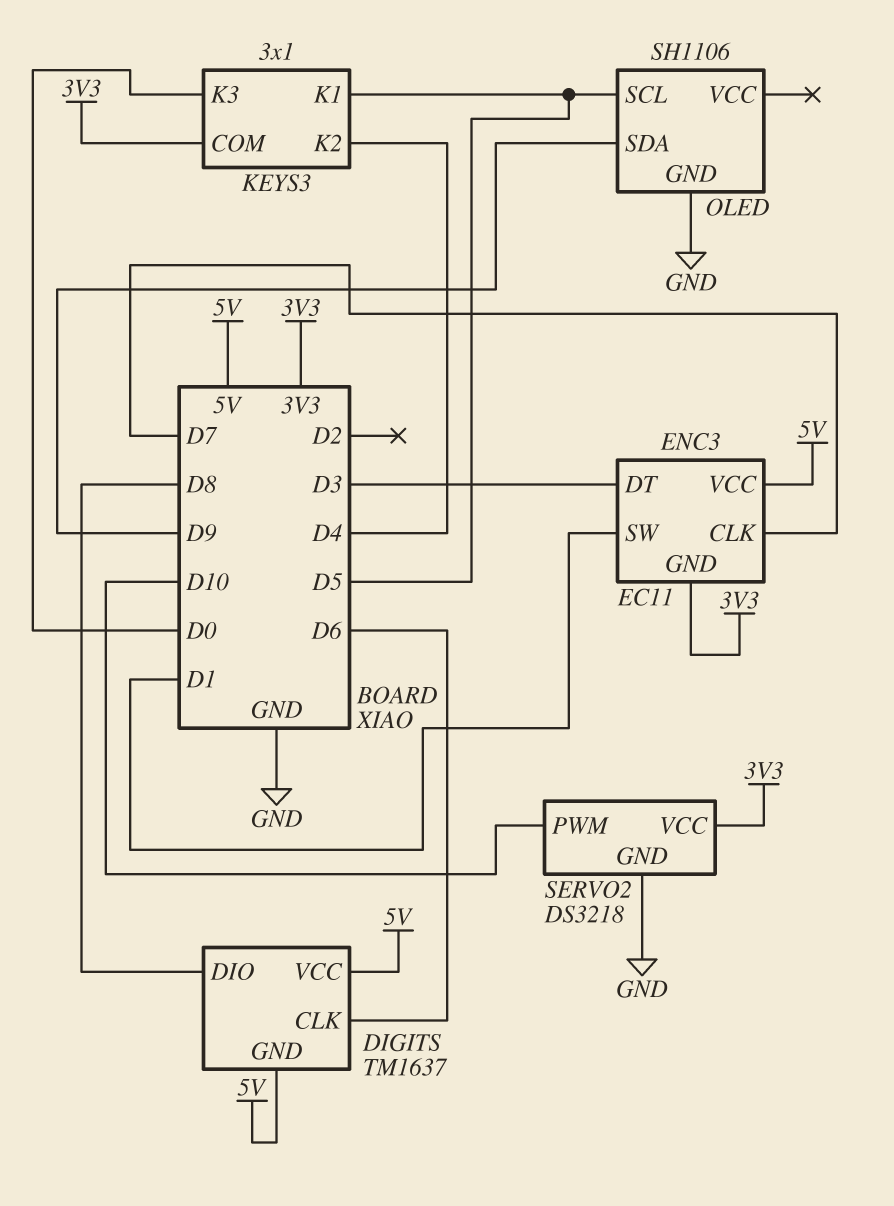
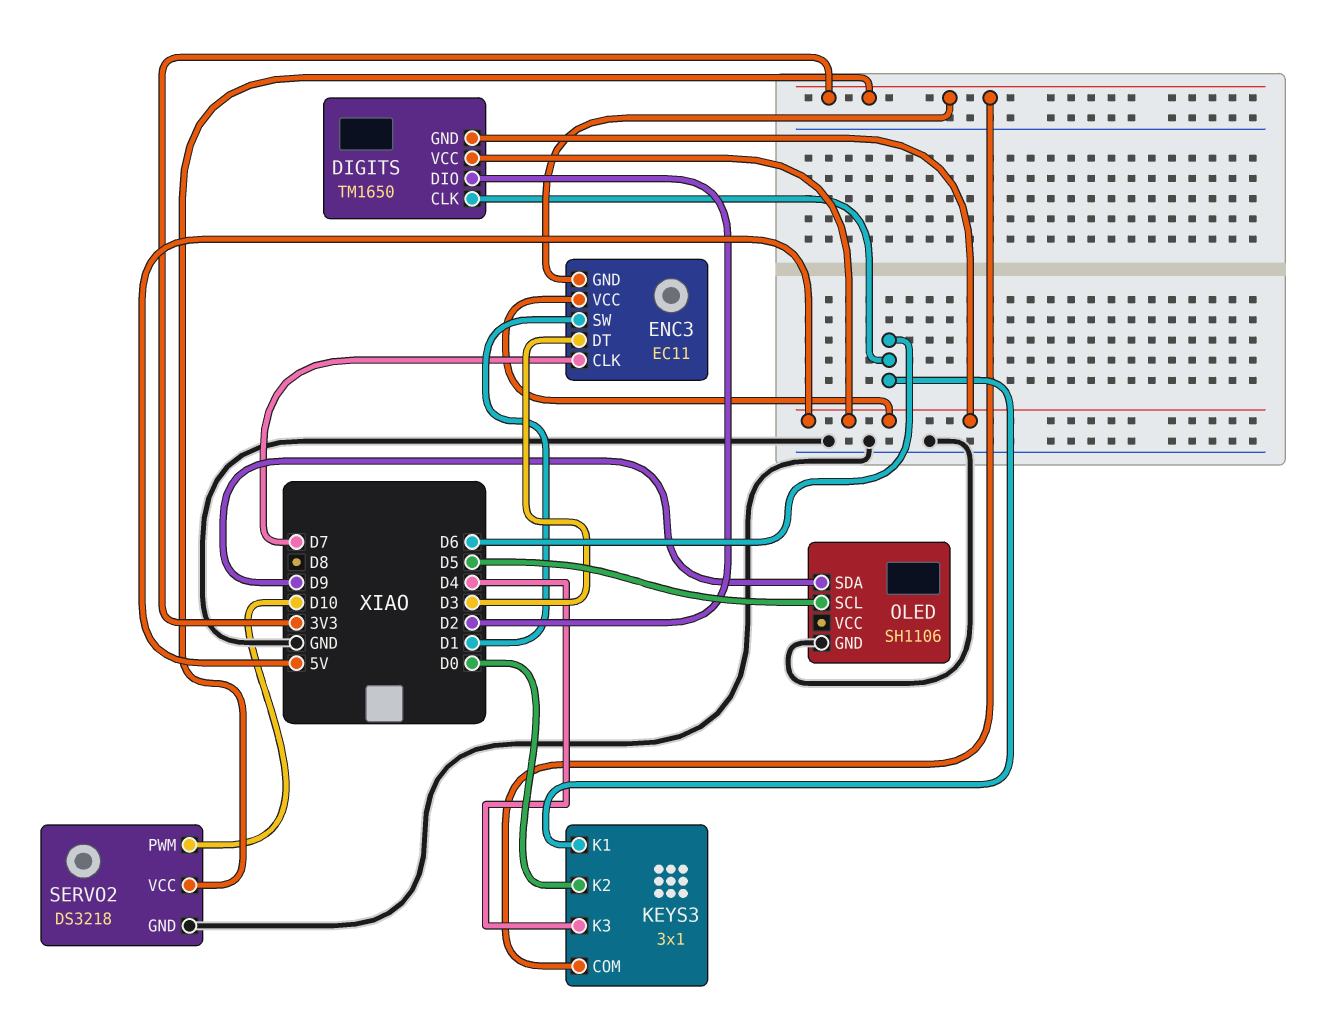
DIGITS: TM1637 -> TM1650
DIGITS pin DIO: D8 -> D2
KEYS3 pin K1: D5 -> D6
KEYS3 pin K2: D4 -> D0
KEYS3 pin K3: D0 -> D4

